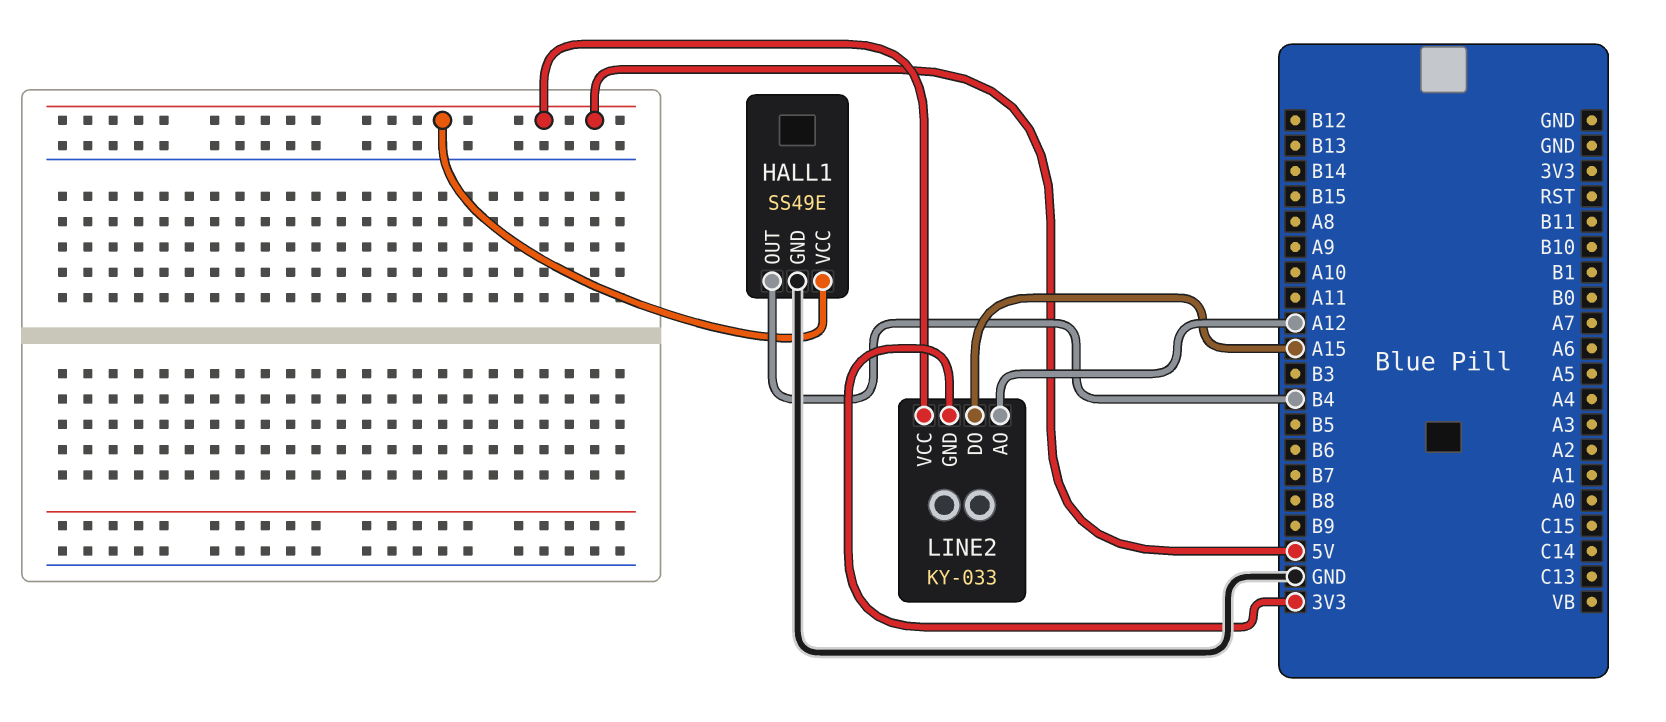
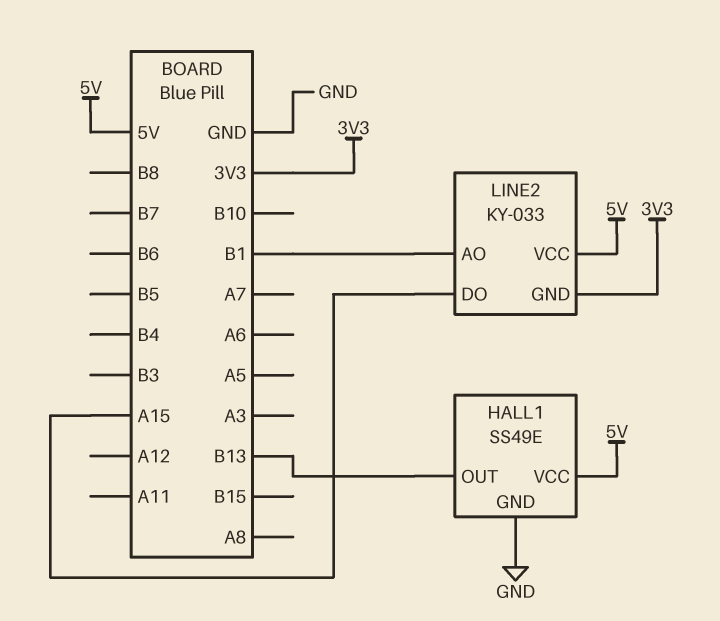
HALL1 pin OUT: B4 -> B13
LINE2 pin AO: A12 -> B1

